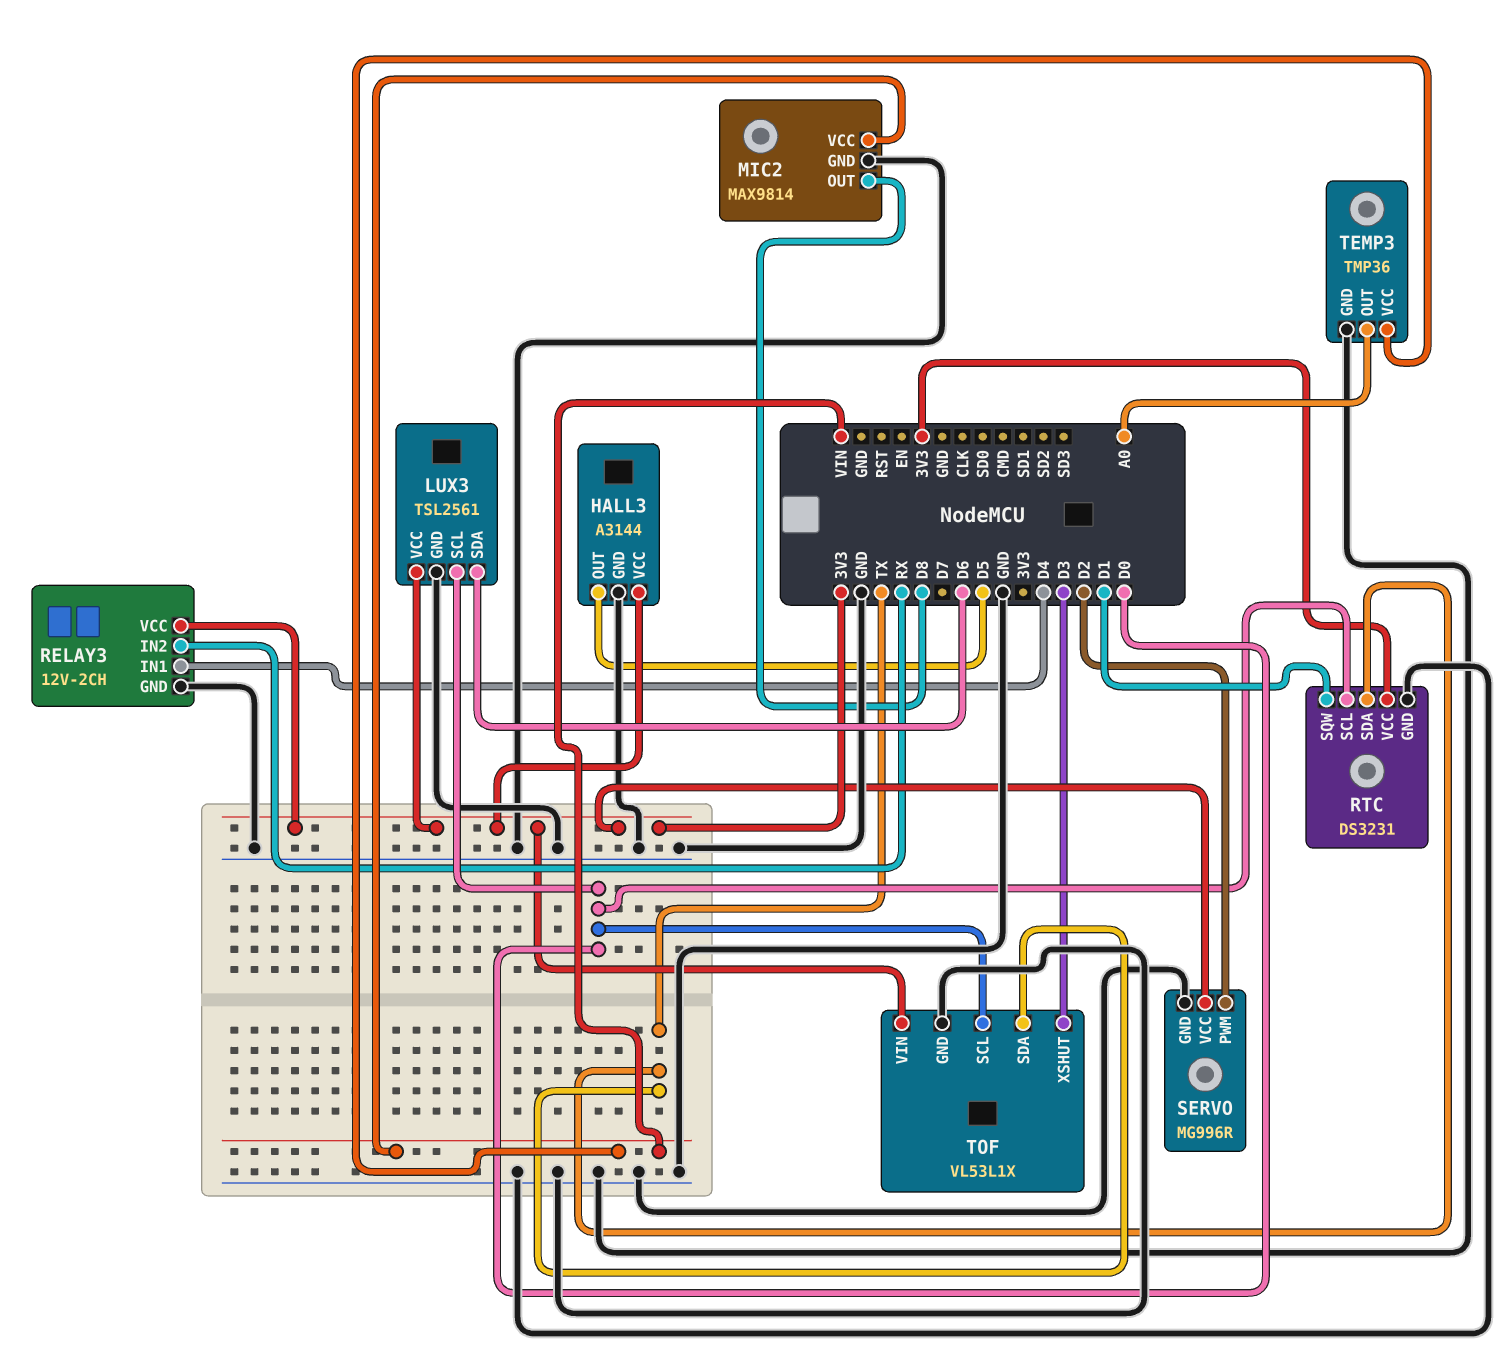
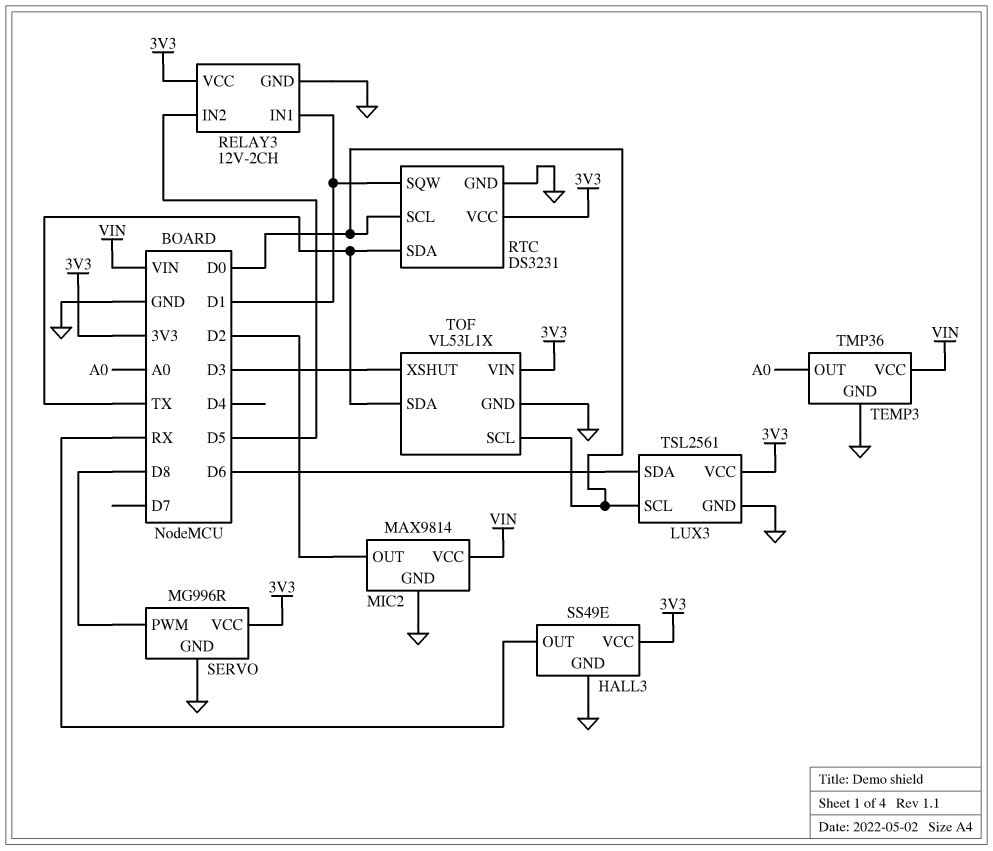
HALL3: A3144 -> SS49E
HALL3 pin OUT: D5 -> RX
MIC2 pin OUT: D8 -> D2
RELAY3 pin IN1: D4 -> D1
RELAY3 pin IN2: RX -> D5
SERVO pin PWM: D2 -> D8

